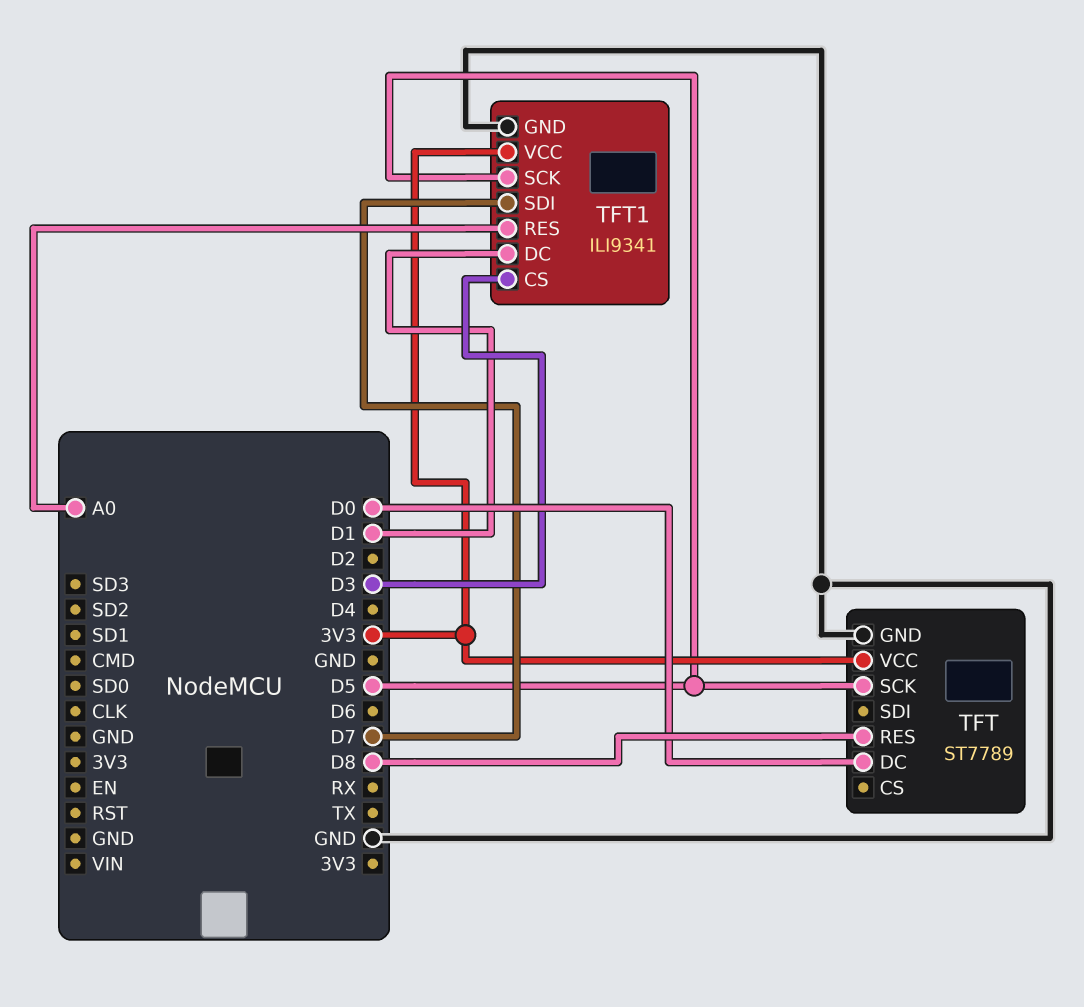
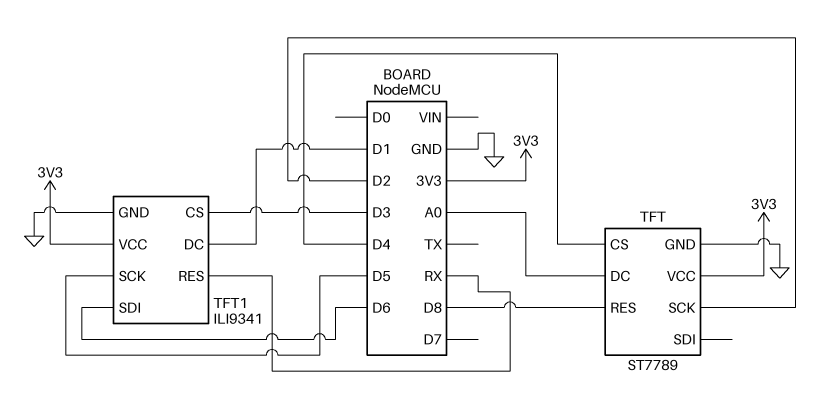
TFT pin CS: none -> D4
TFT pin DC: D0 -> A0
TFT pin SCK: D5 -> D2
TFT1 pin RES: A0 -> RX
TFT1 pin SDI: D7 -> D6

